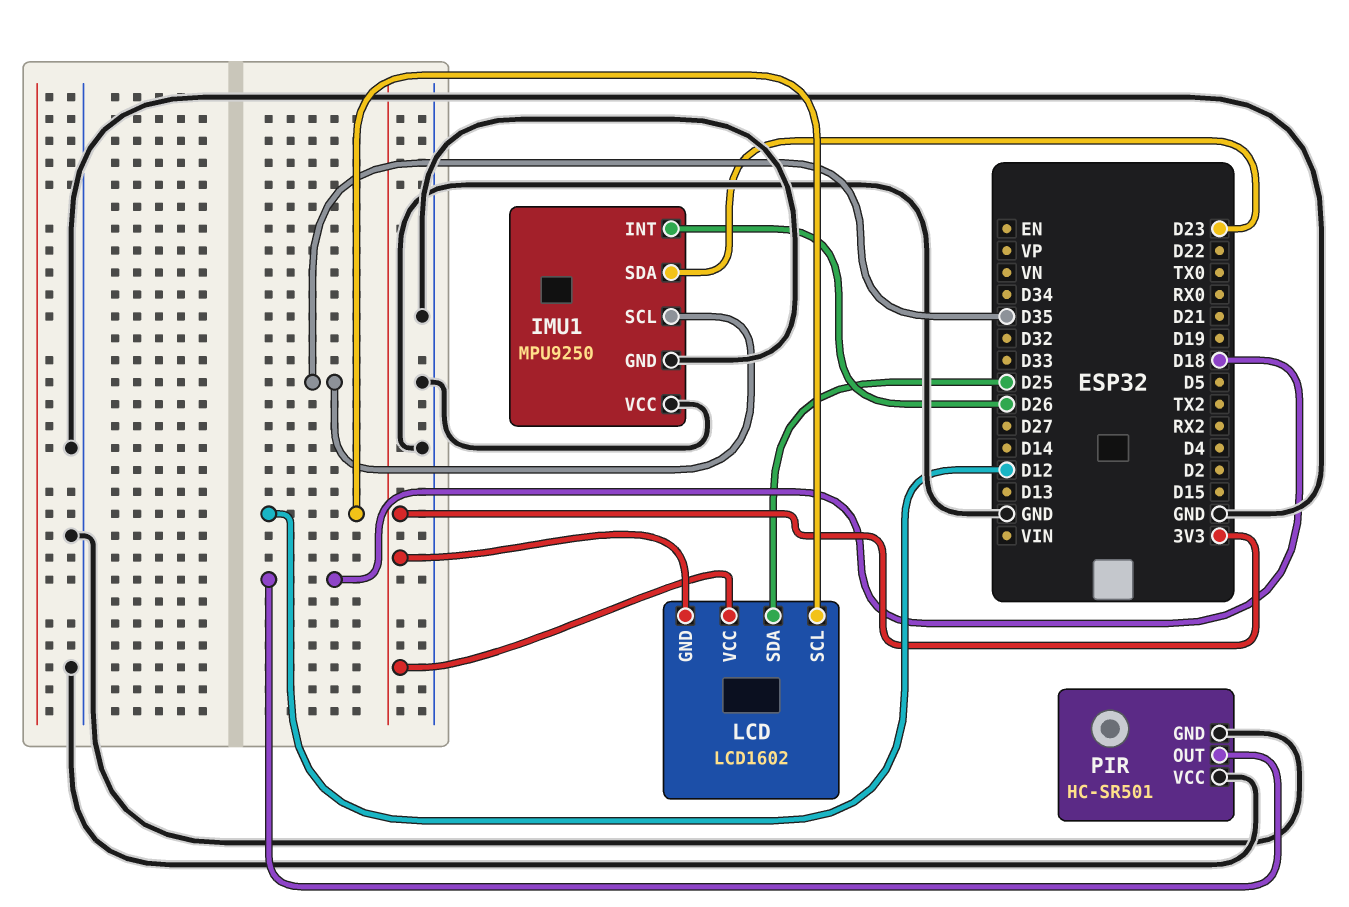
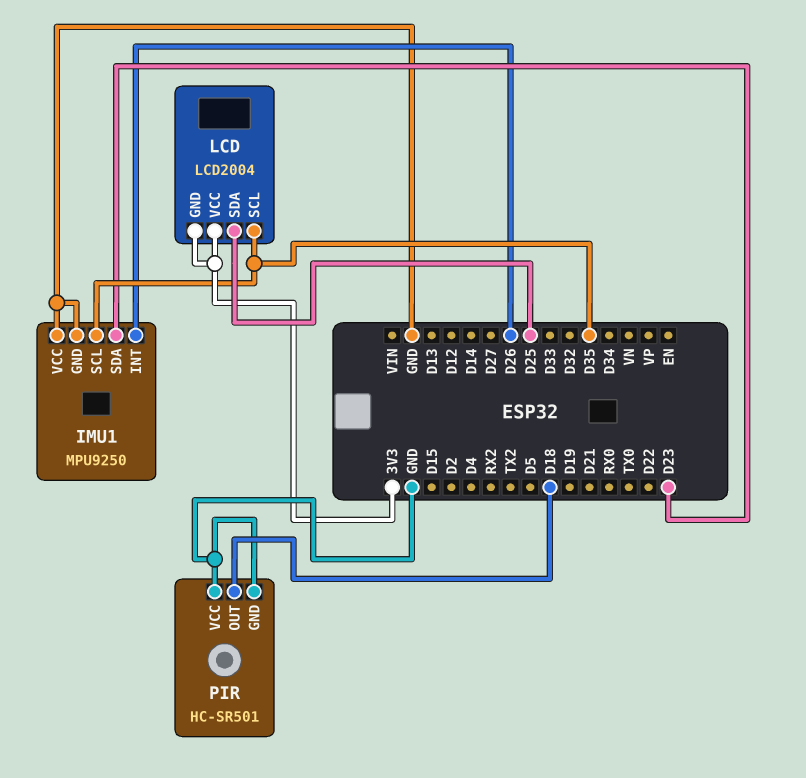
LCD: LCD1602 -> LCD2004
LCD pin SCL: D12 -> D35

